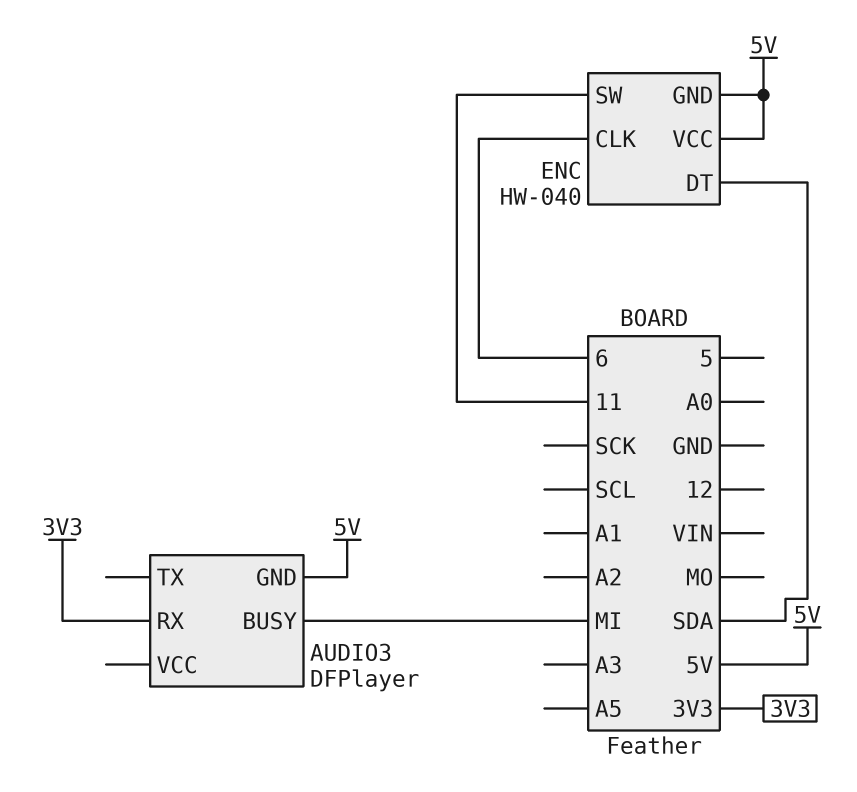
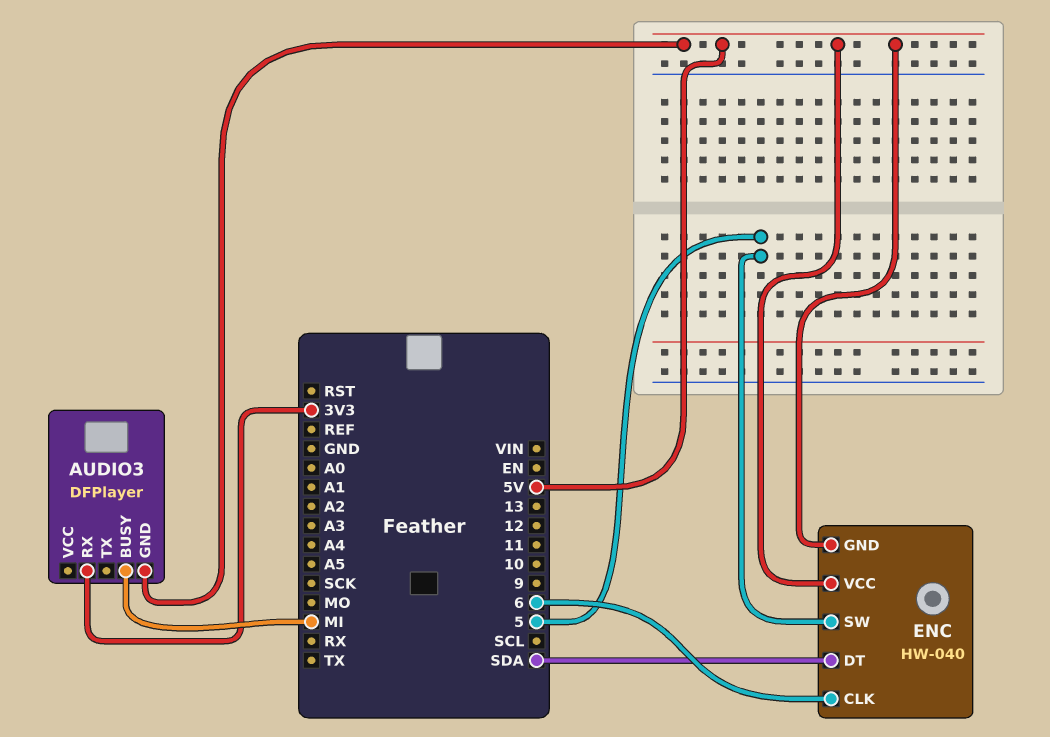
ENC pin SW: 11 -> 5

